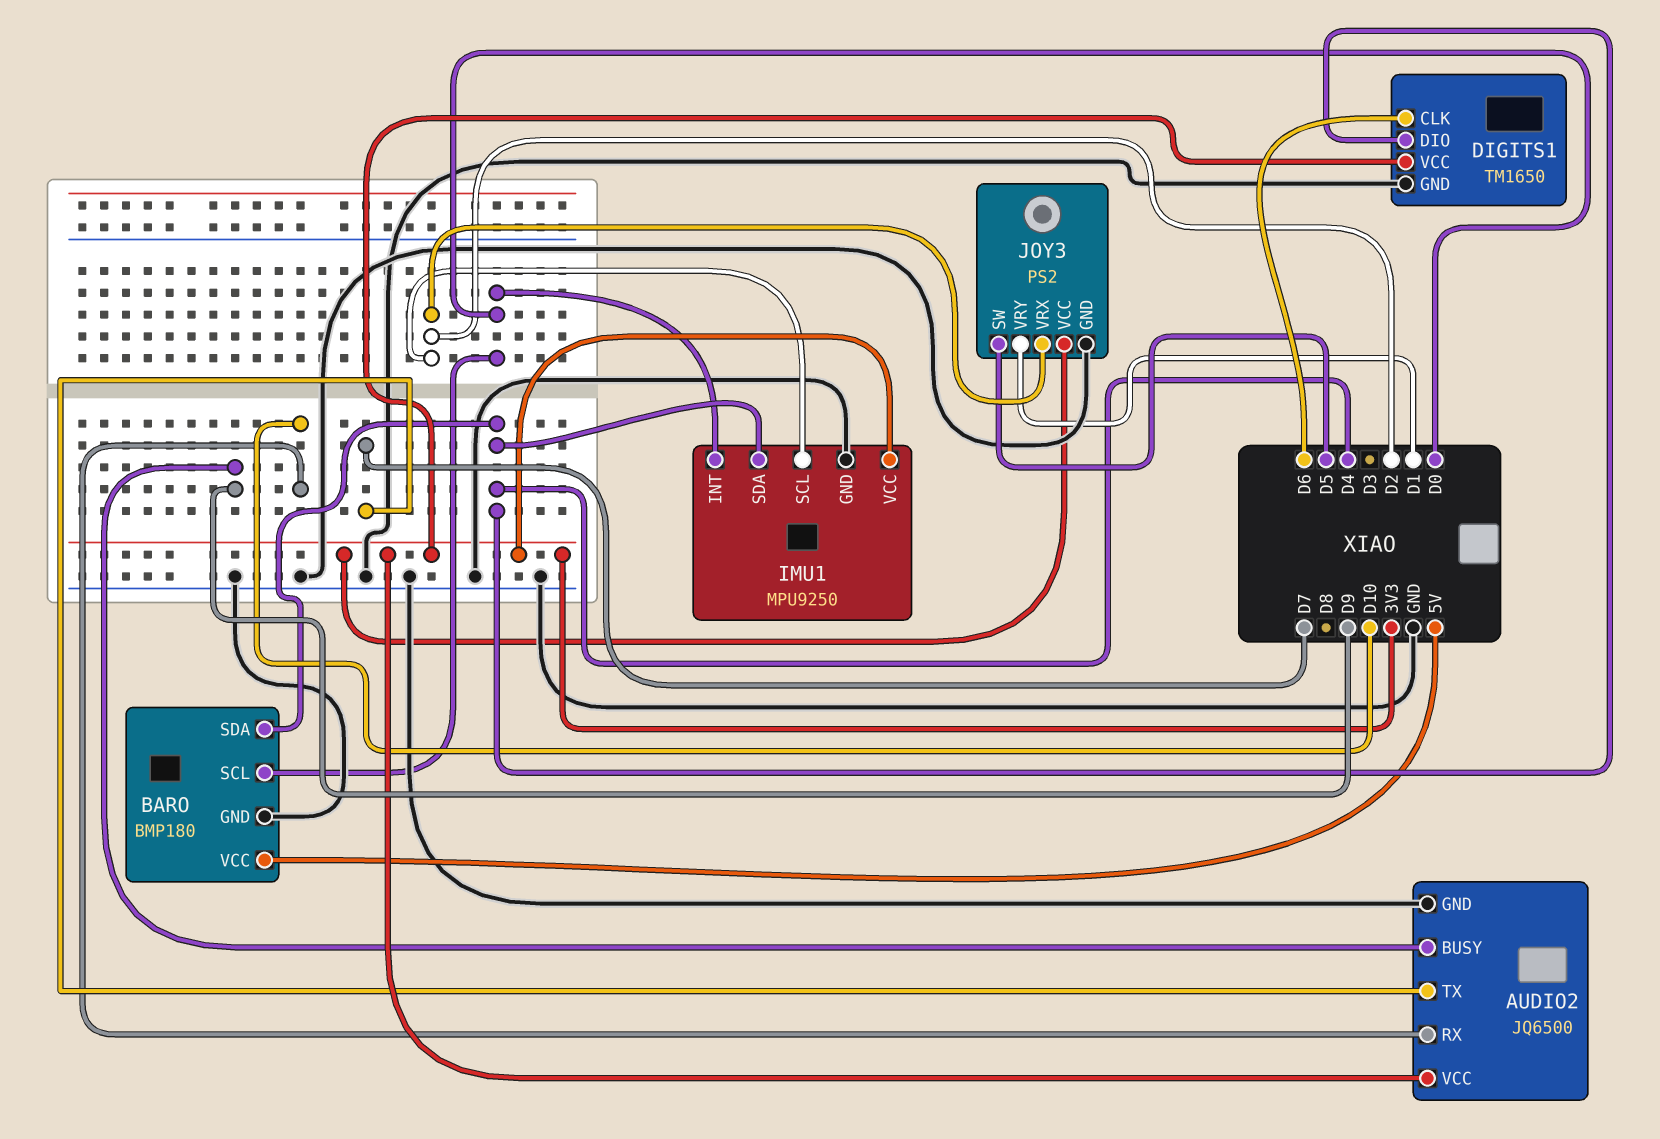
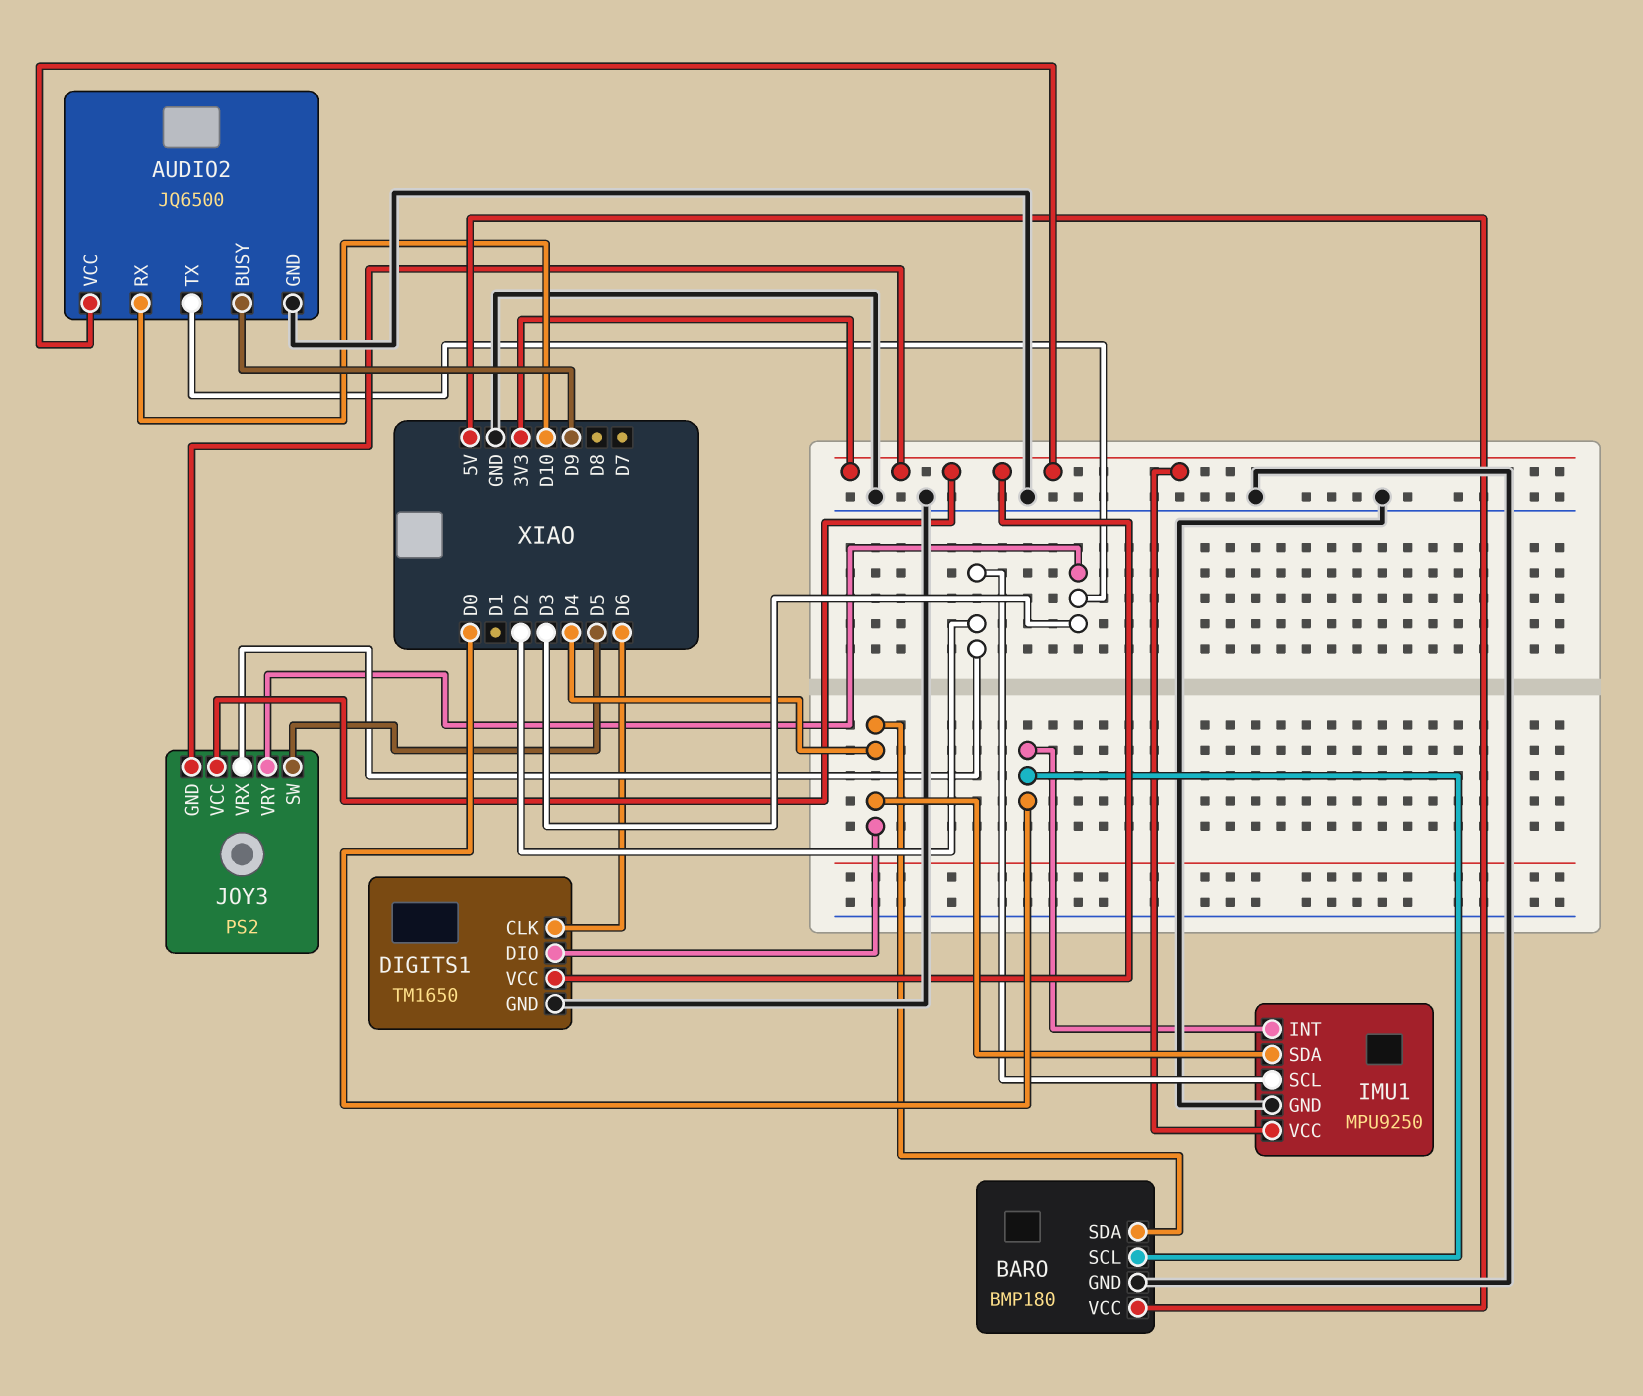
AUDIO2 pin TX: D7 -> D3
JOY3 pin GND: GND -> 3V3
JOY3 pin VRY: D1 -> D3

